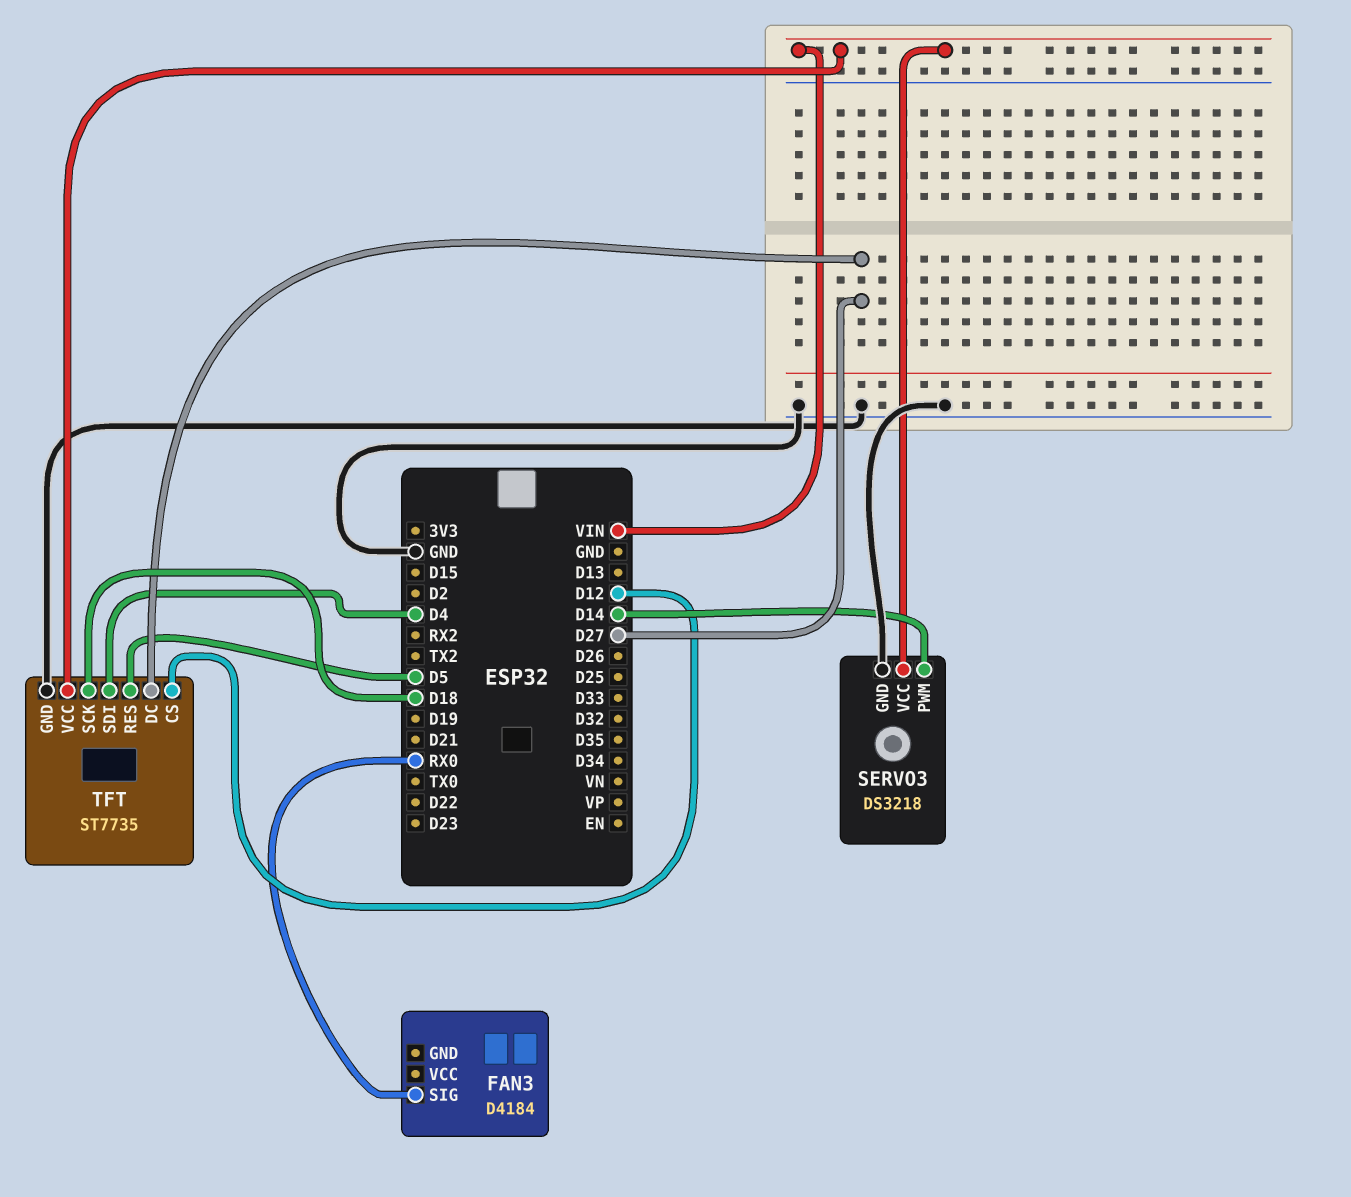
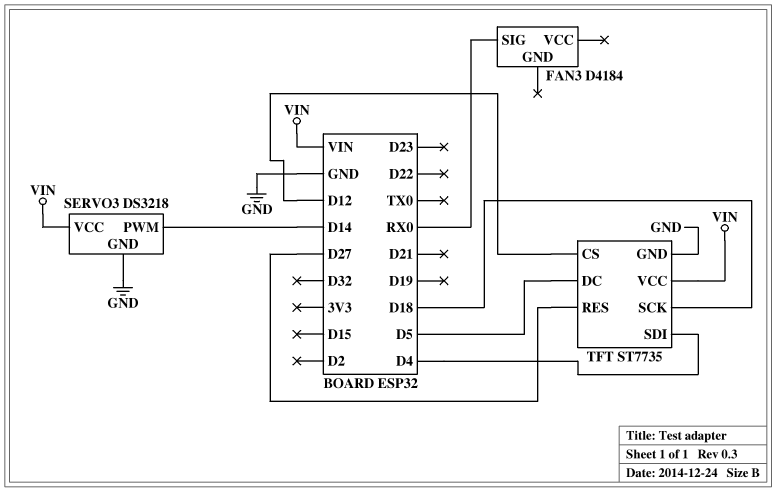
TFT pin DC: D27 -> D5
TFT pin RES: D5 -> D27

